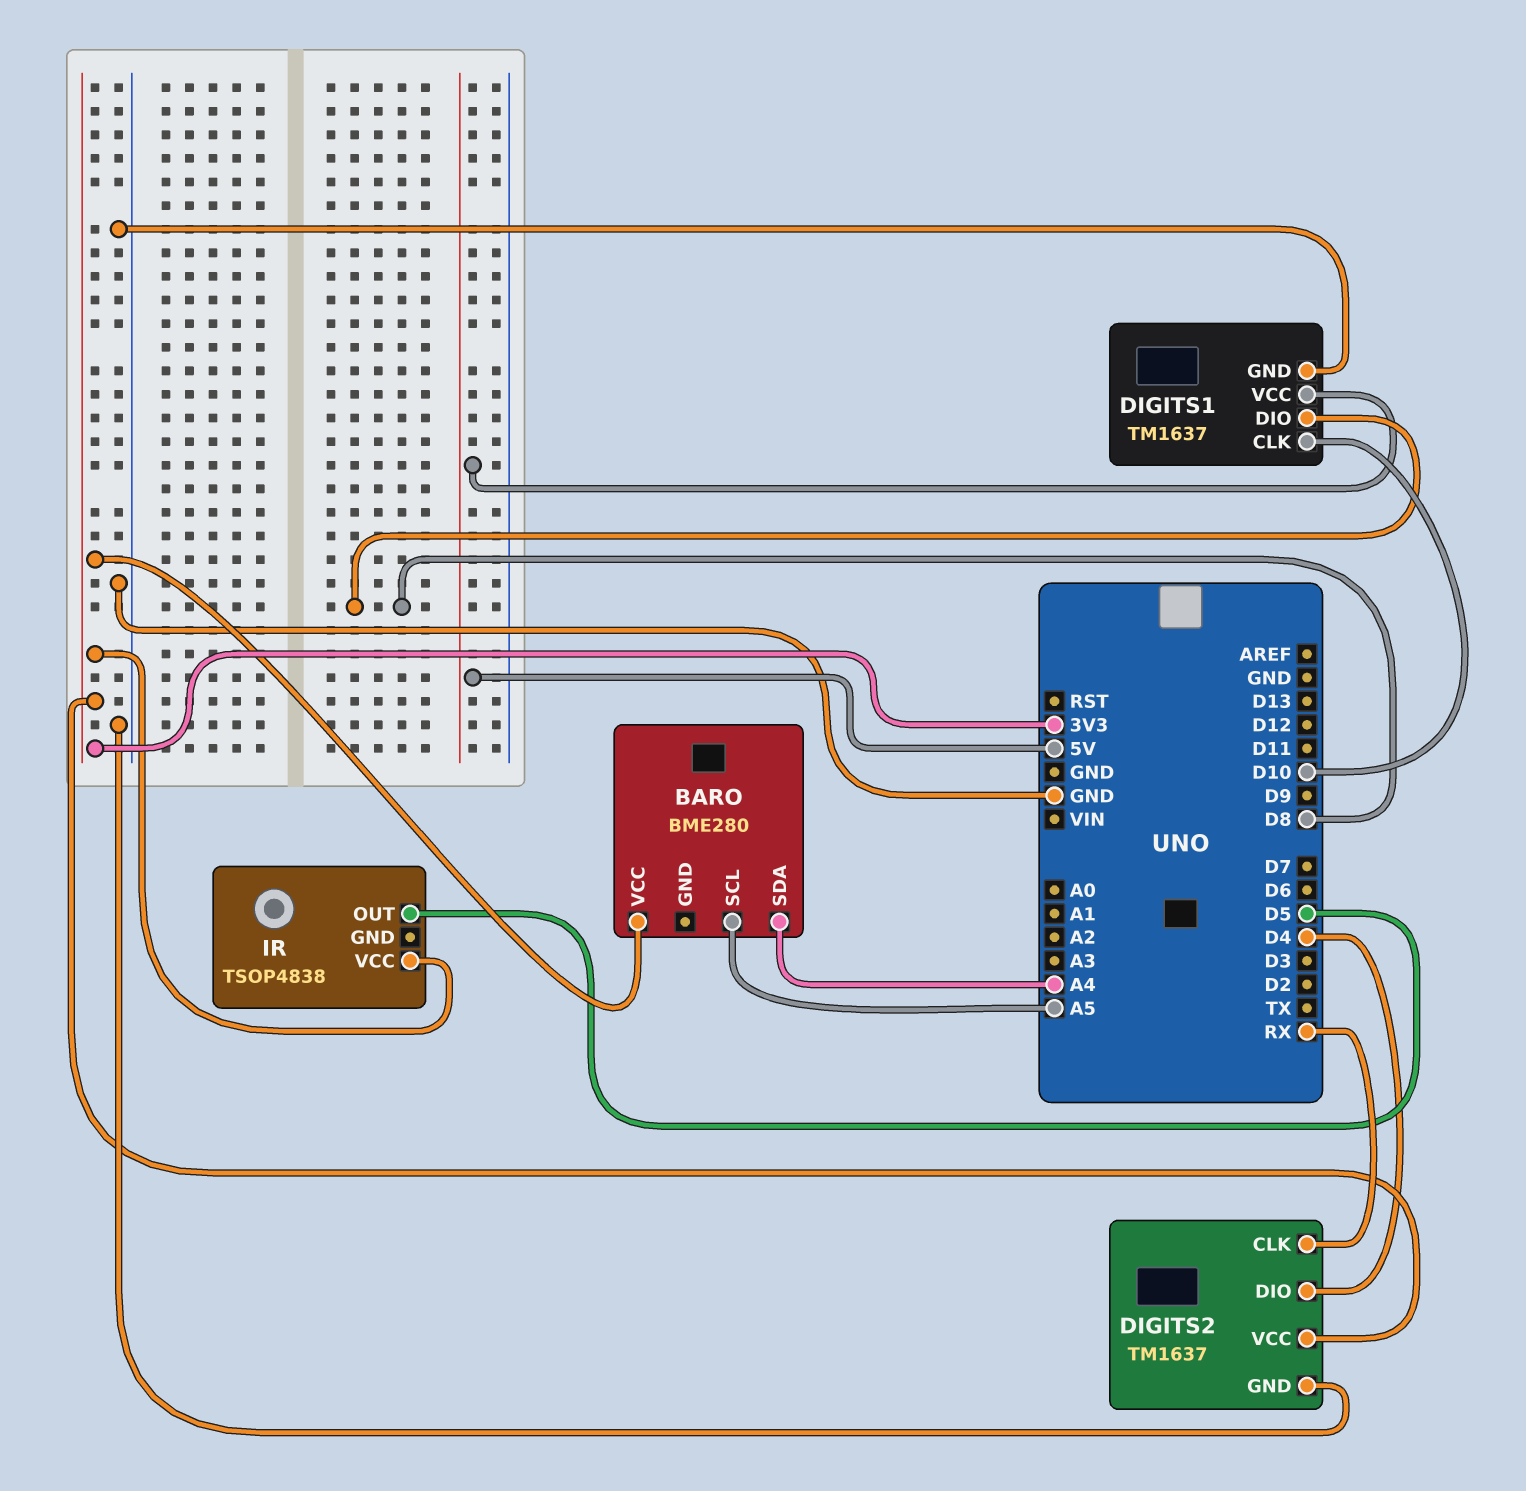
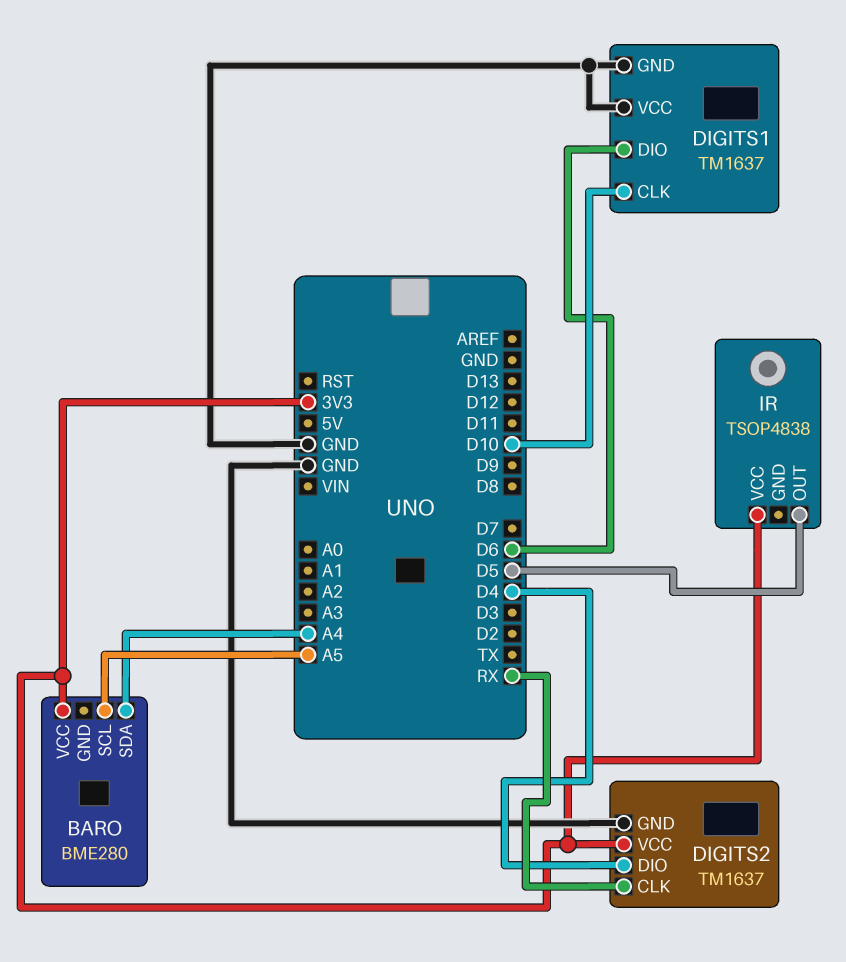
DIGITS1 pin DIO: D8 -> D6
DIGITS1 pin VCC: 5V -> GND

